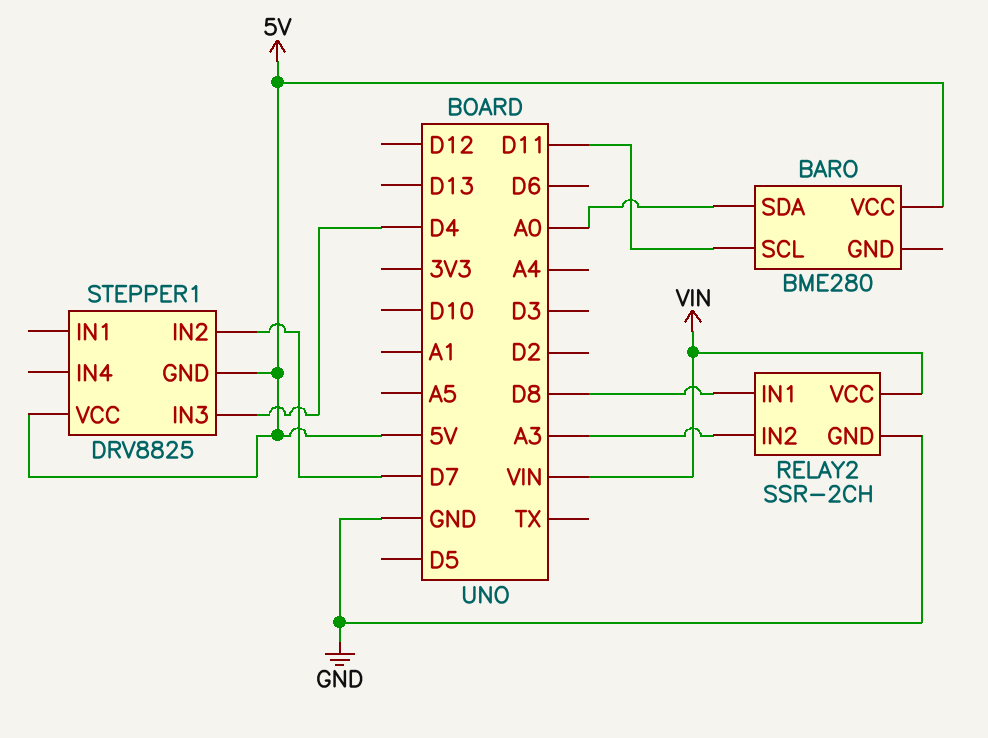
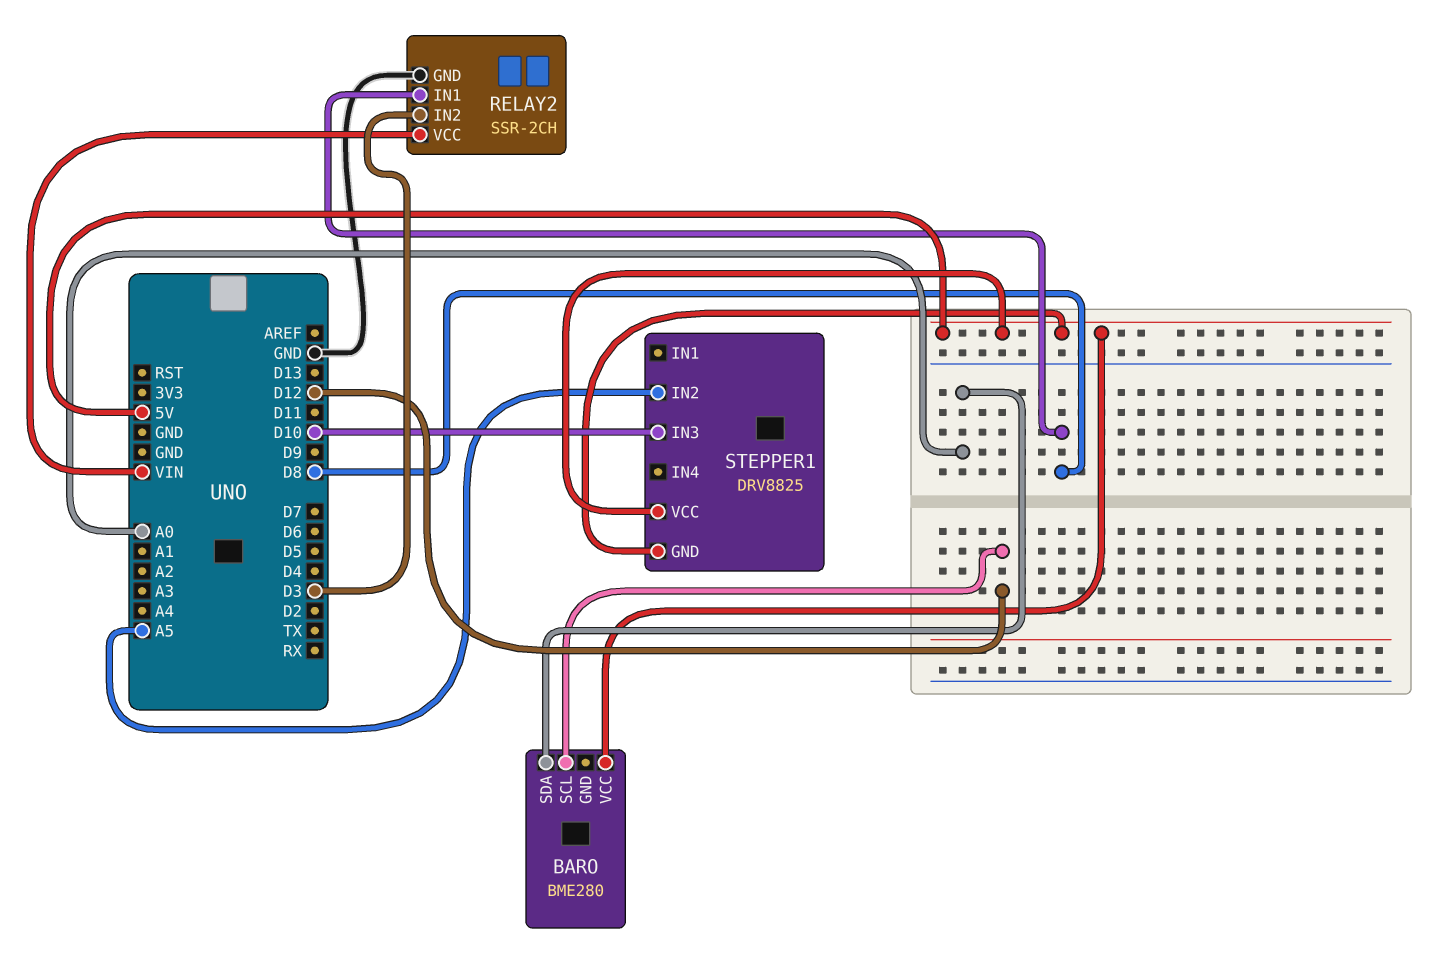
BARO pin SCL: D11 -> D12
RELAY2 pin IN2: A3 -> D3
STEPPER1 pin IN2: D7 -> A5
STEPPER1 pin IN3: D4 -> D10

